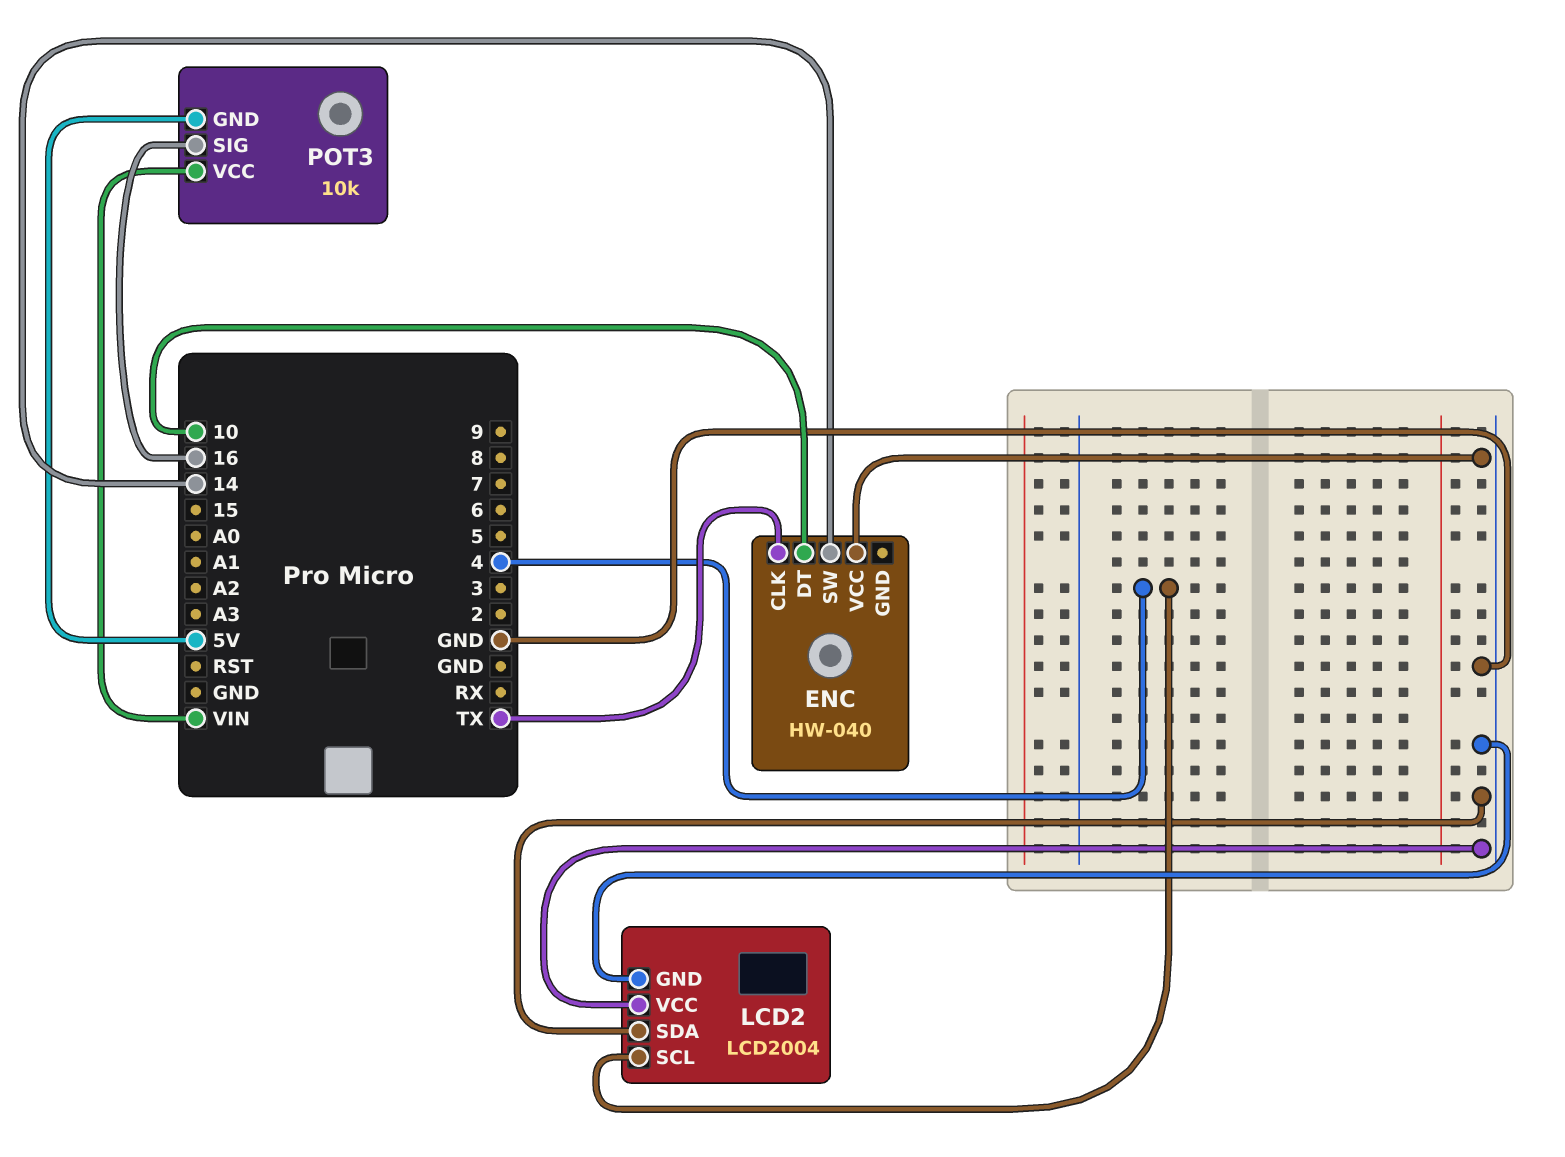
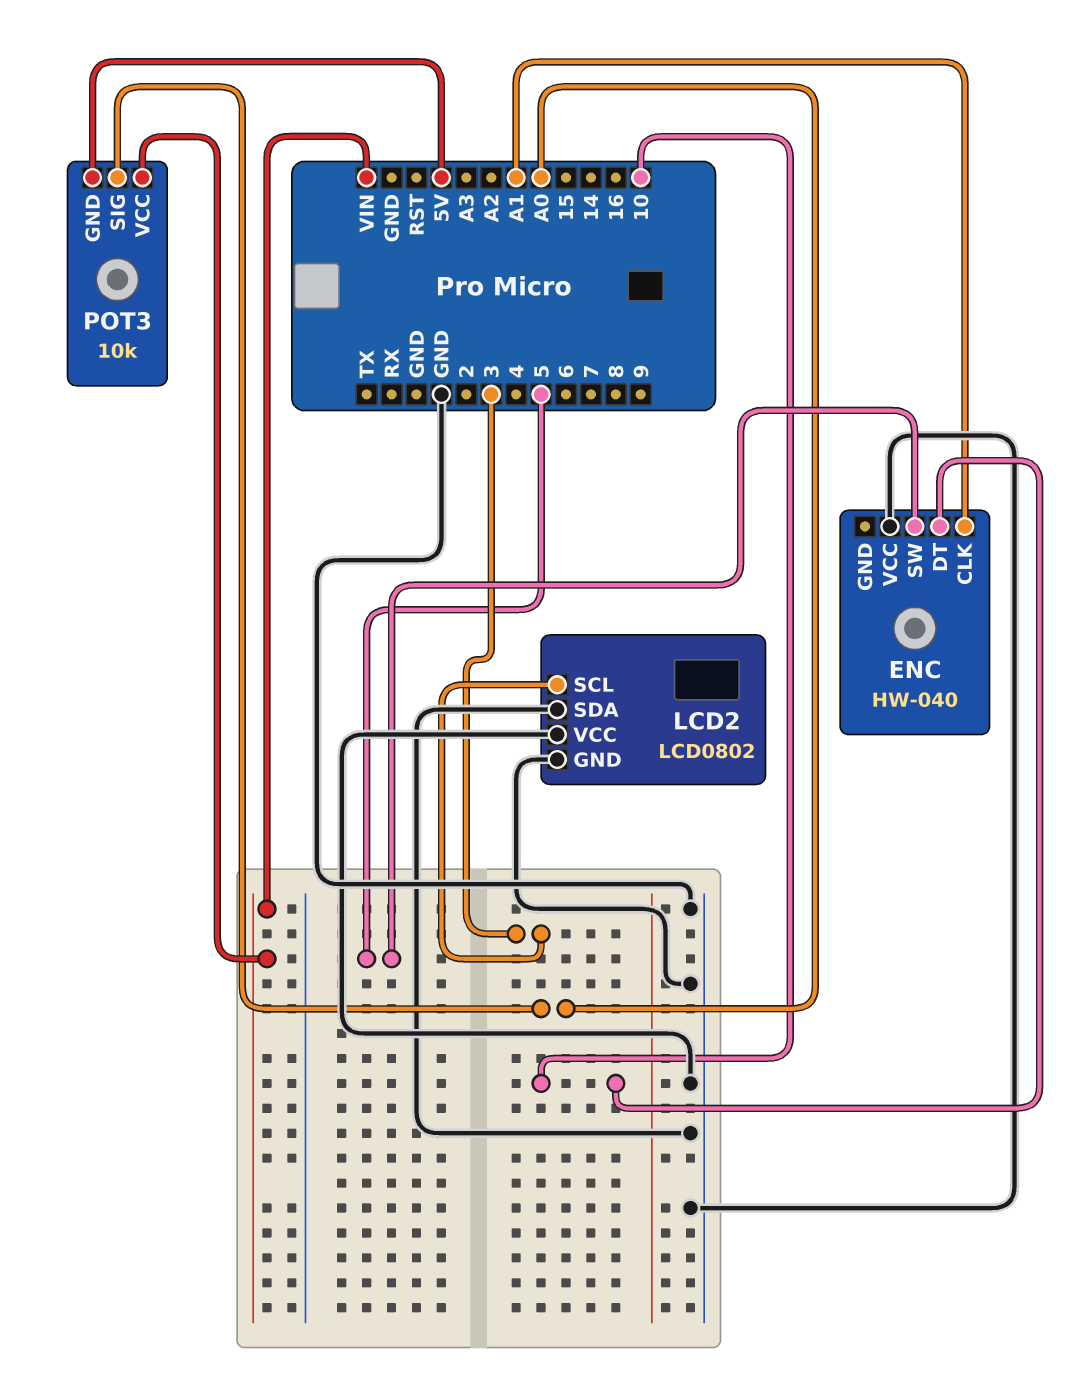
ENC pin CLK: TX -> A1
ENC pin SW: 14 -> 5
LCD2: LCD2004 -> LCD0802
LCD2 pin SCL: 4 -> 3
POT3 pin SIG: 16 -> A0

